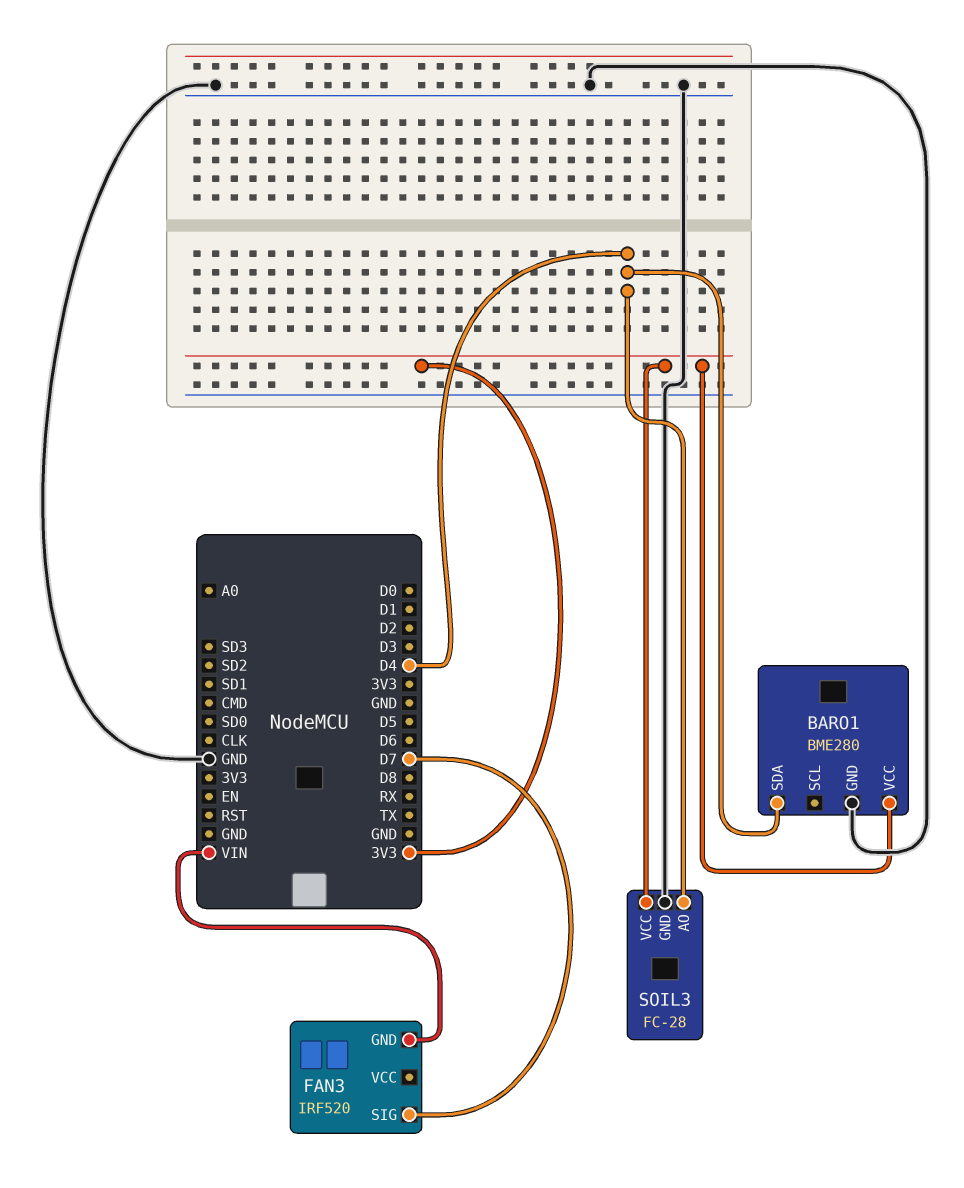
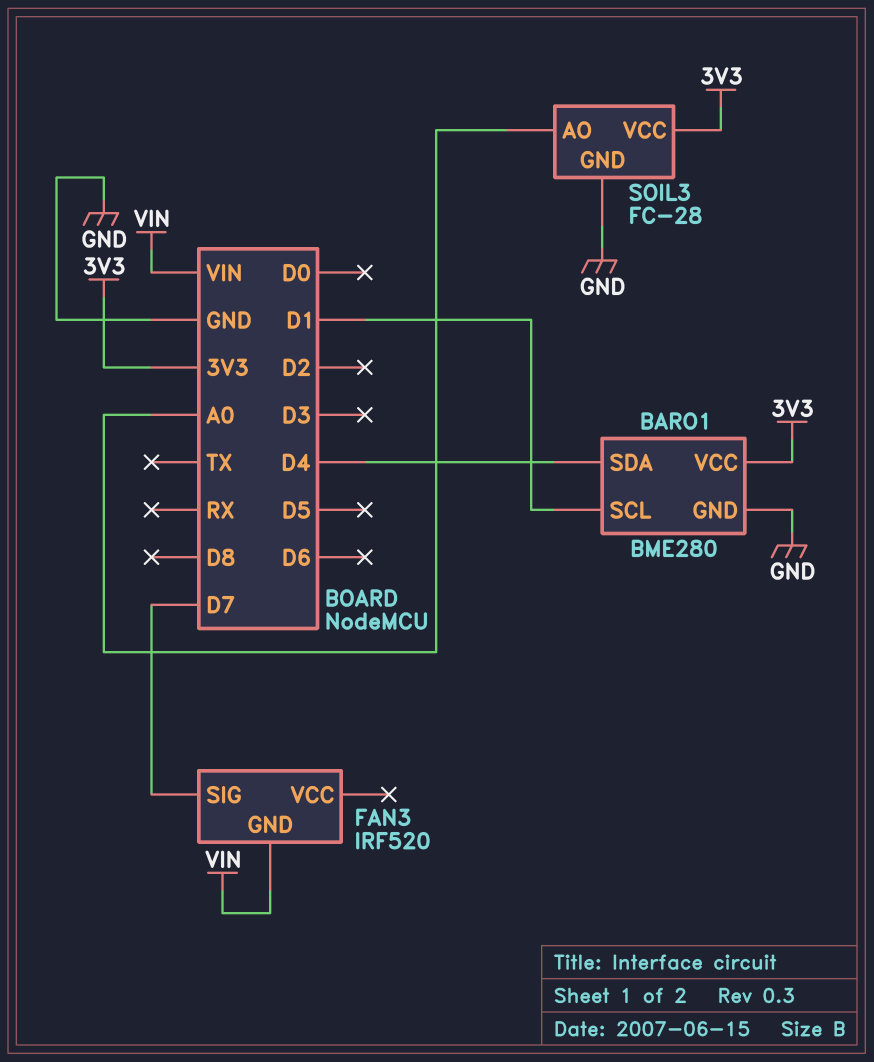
BARO1 pin SCL: none -> D1
SOIL3 pin AO: D4 -> A0

